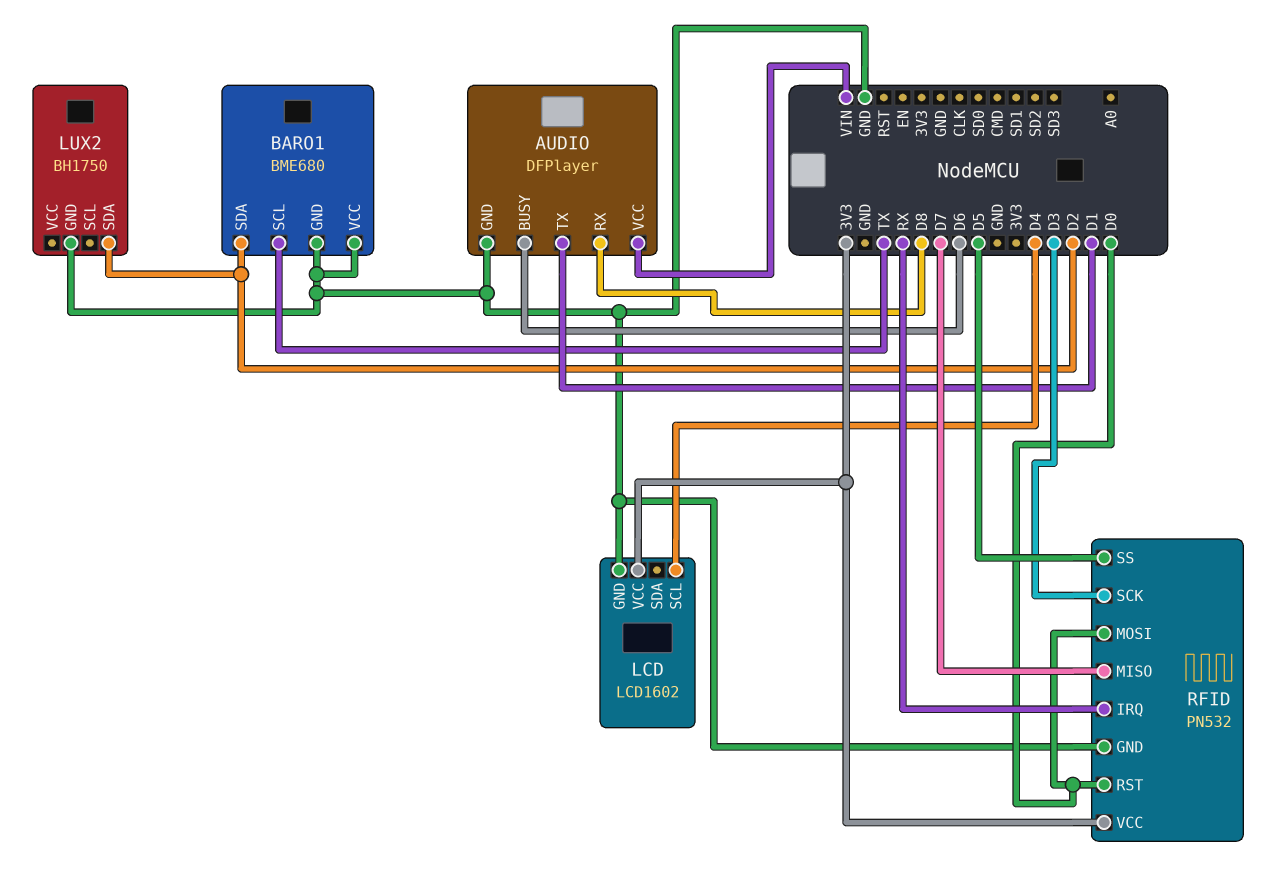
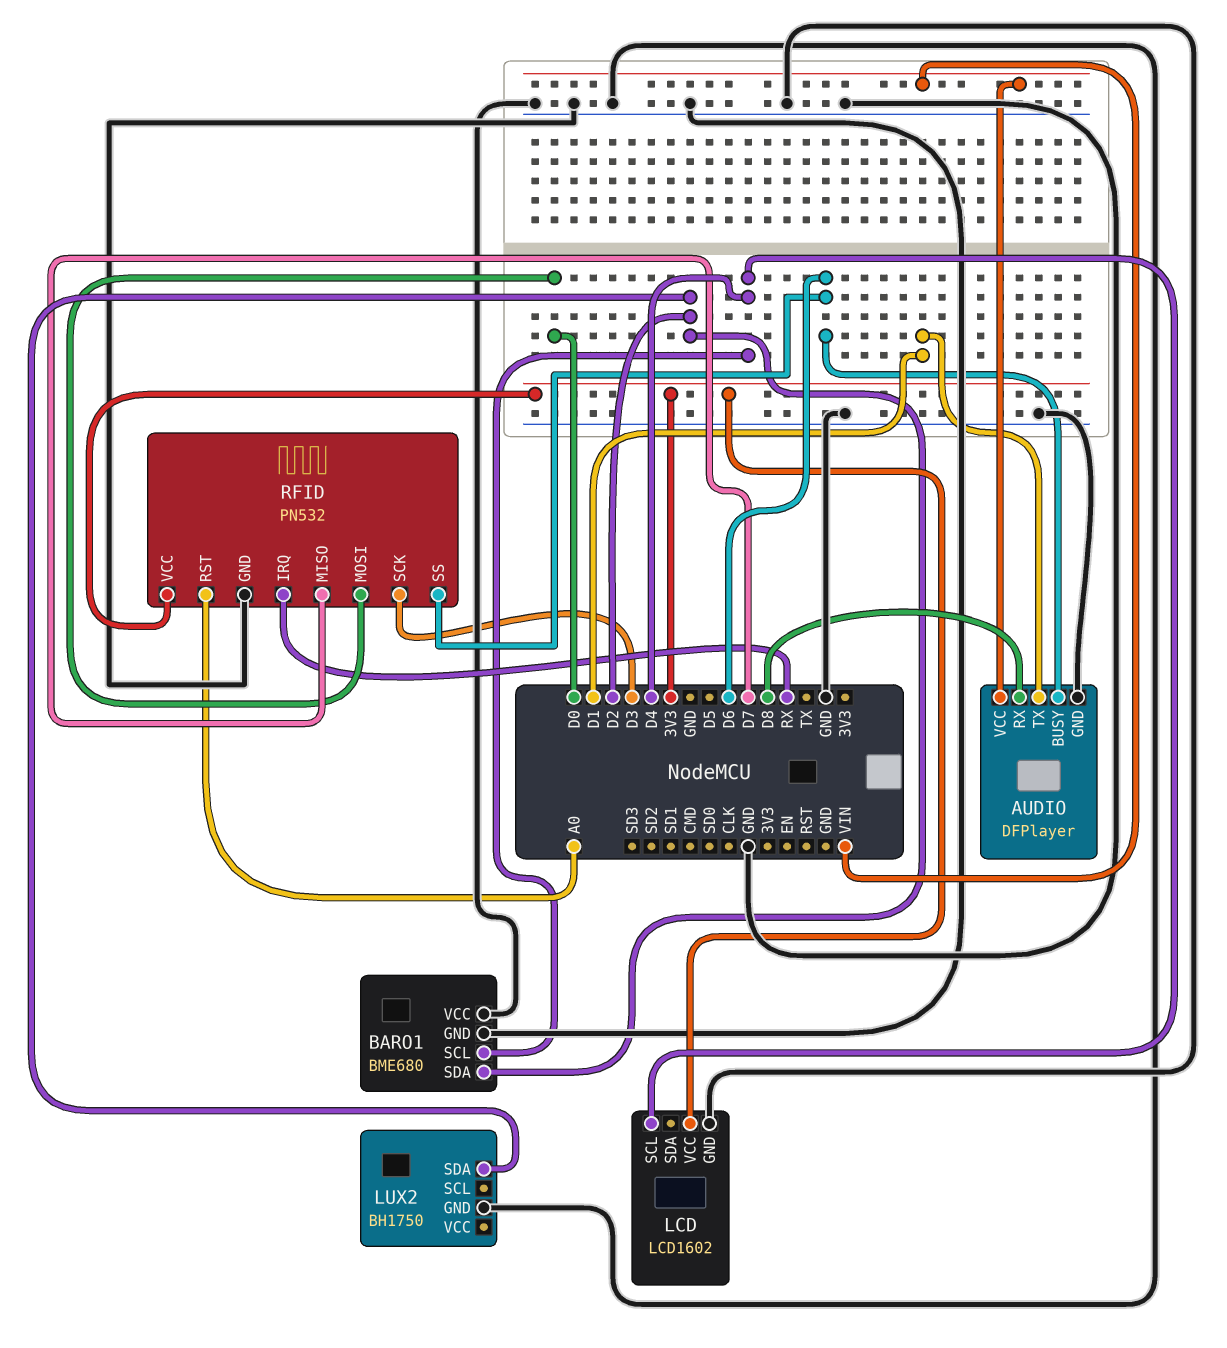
BARO1 pin SCL: TX -> D4
RFID pin RST: D0 -> A0
RFID pin SS: D5 -> D6

